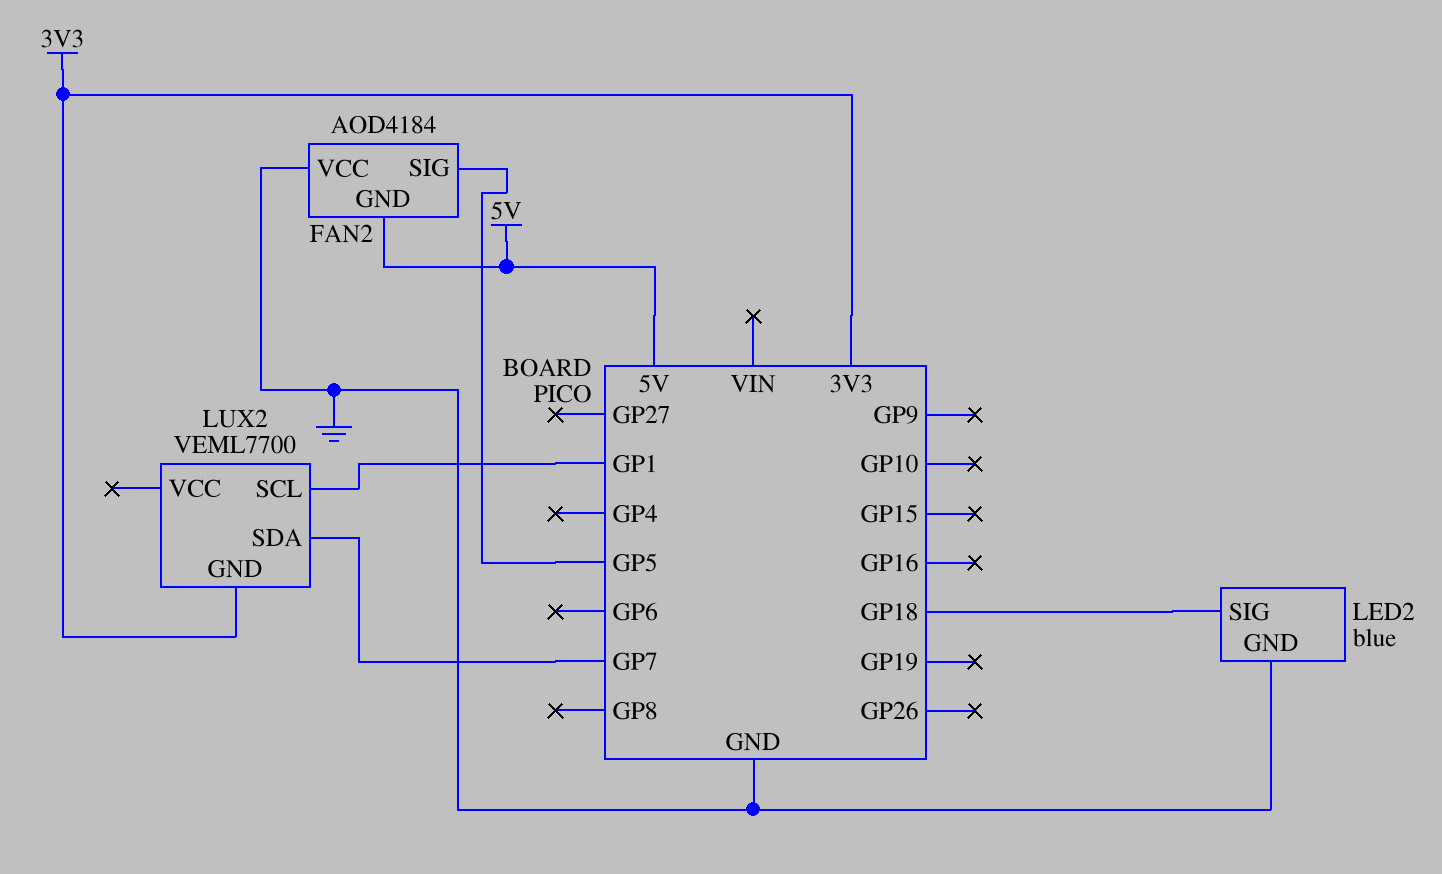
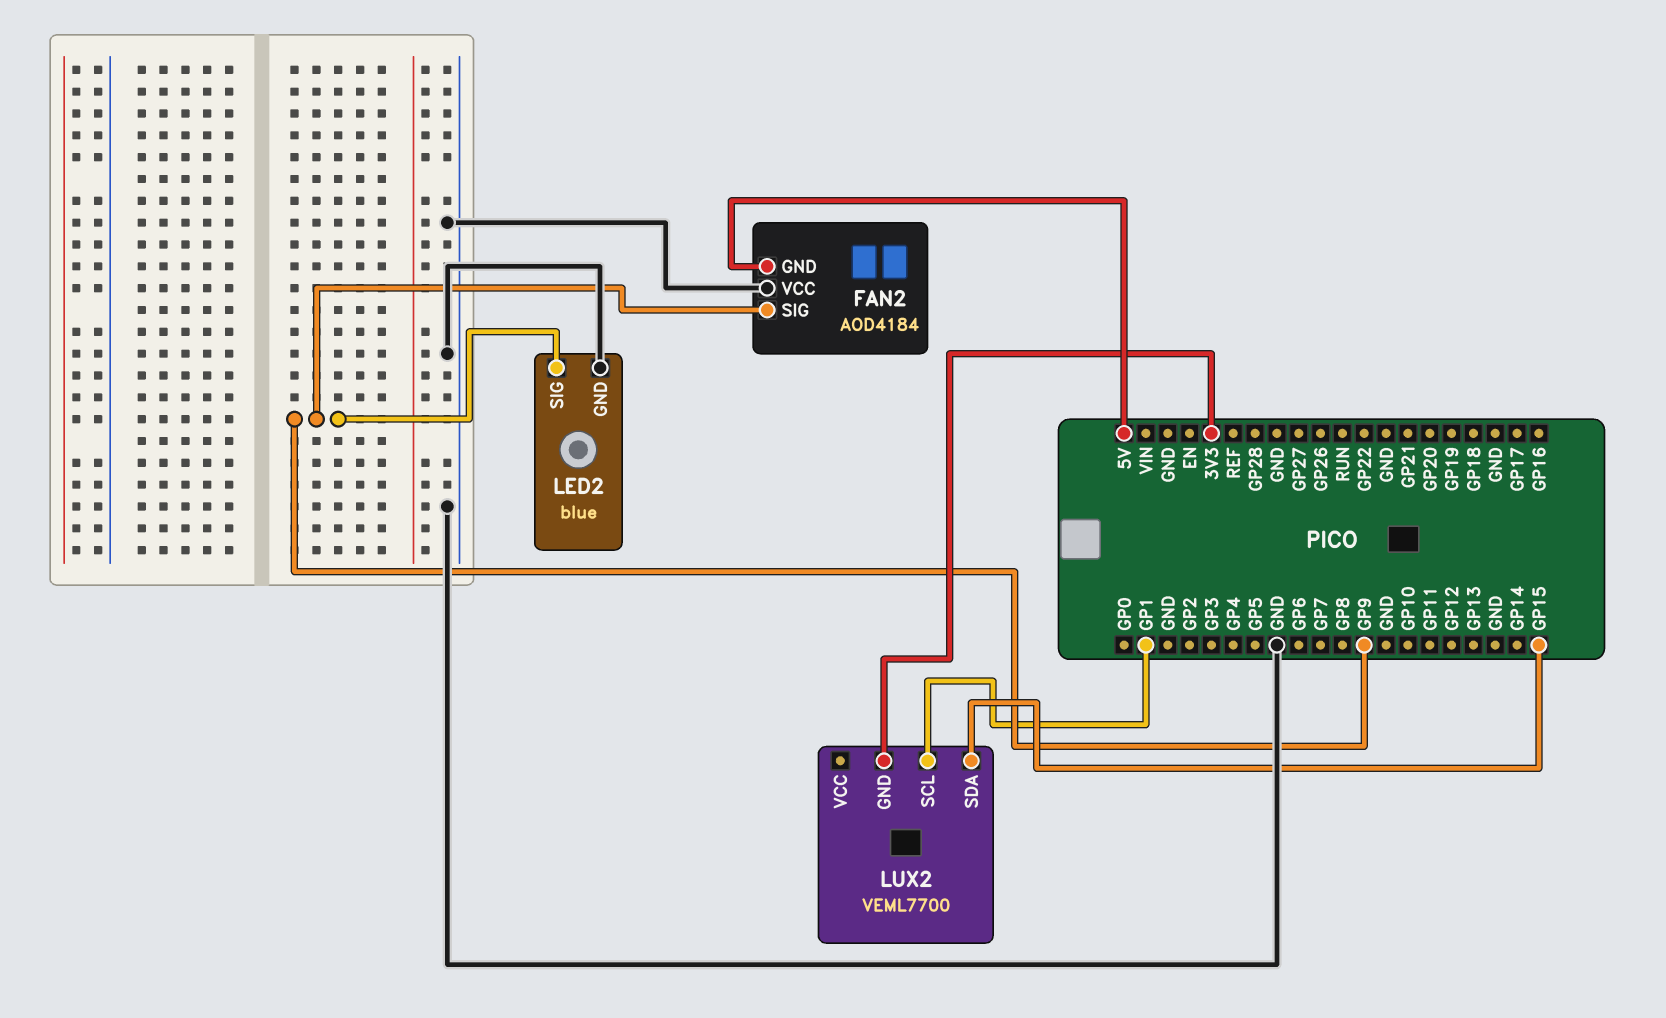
FAN2 pin SIG: GP5 -> GP9
LED2 pin SIG: GP18 -> GP9
LUX2 pin SDA: GP7 -> GP15

